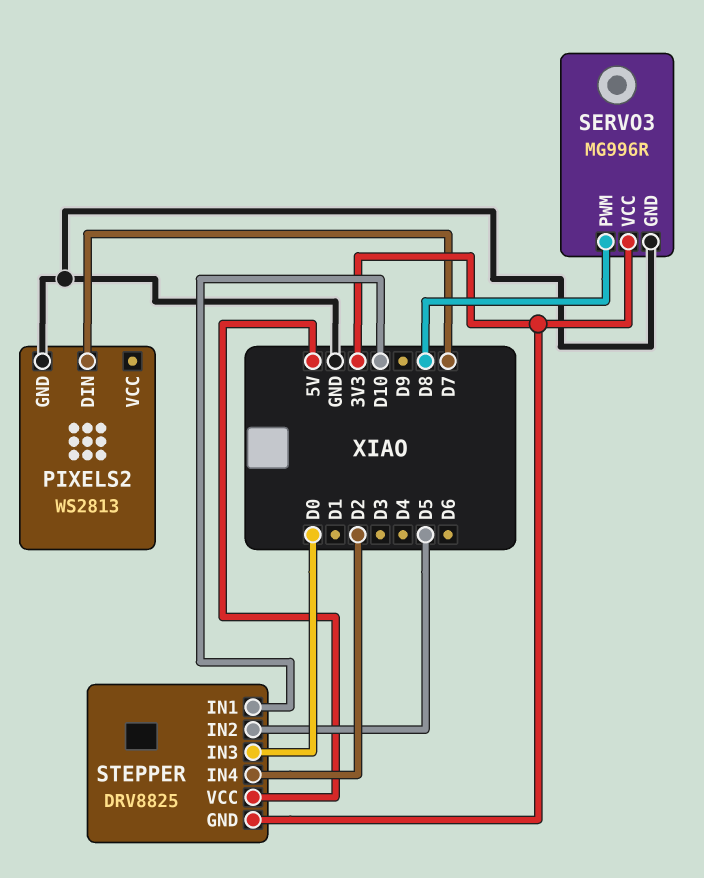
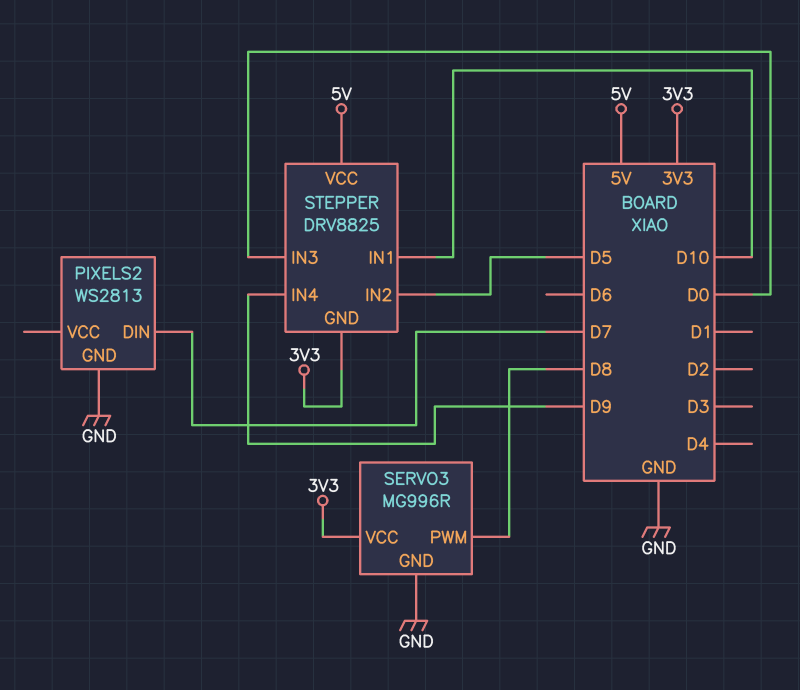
STEPPER pin IN4: D2 -> D9

